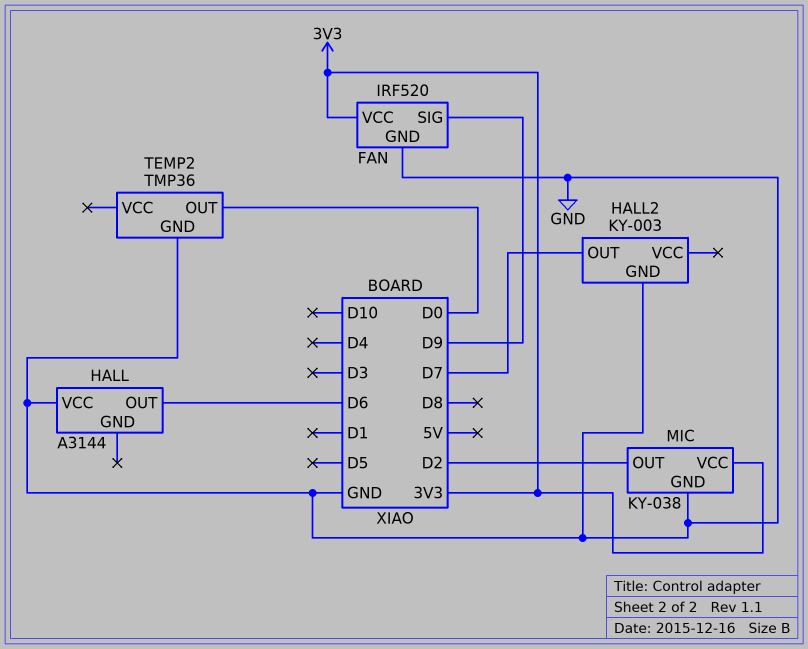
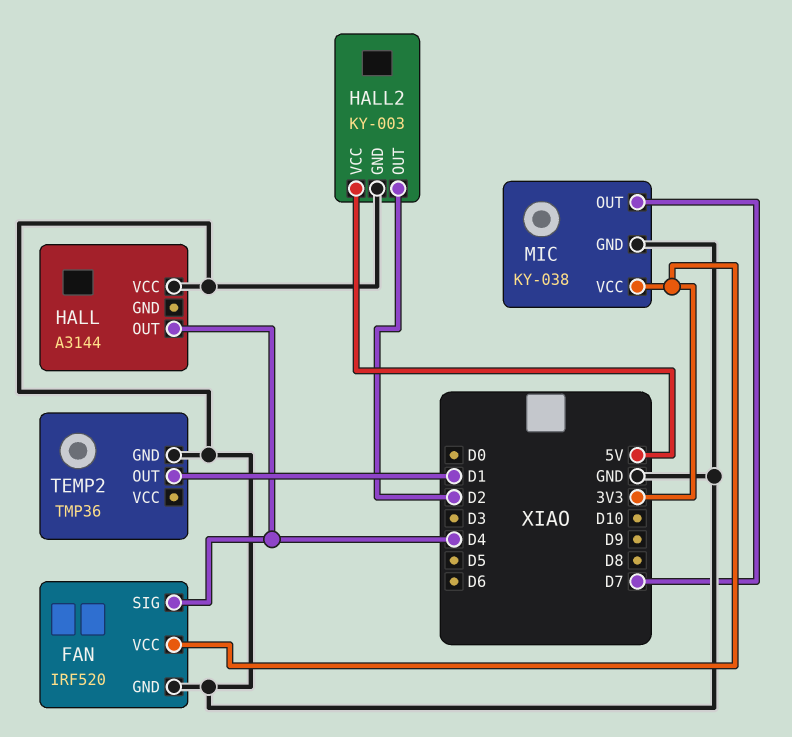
FAN pin SIG: D9 -> D4
HALL pin OUT: D6 -> D4
HALL2 pin OUT: D7 -> D2
HALL2 pin VCC: none -> 5V
MIC pin OUT: D2 -> D7
TEMP2 pin OUT: D0 -> D1

